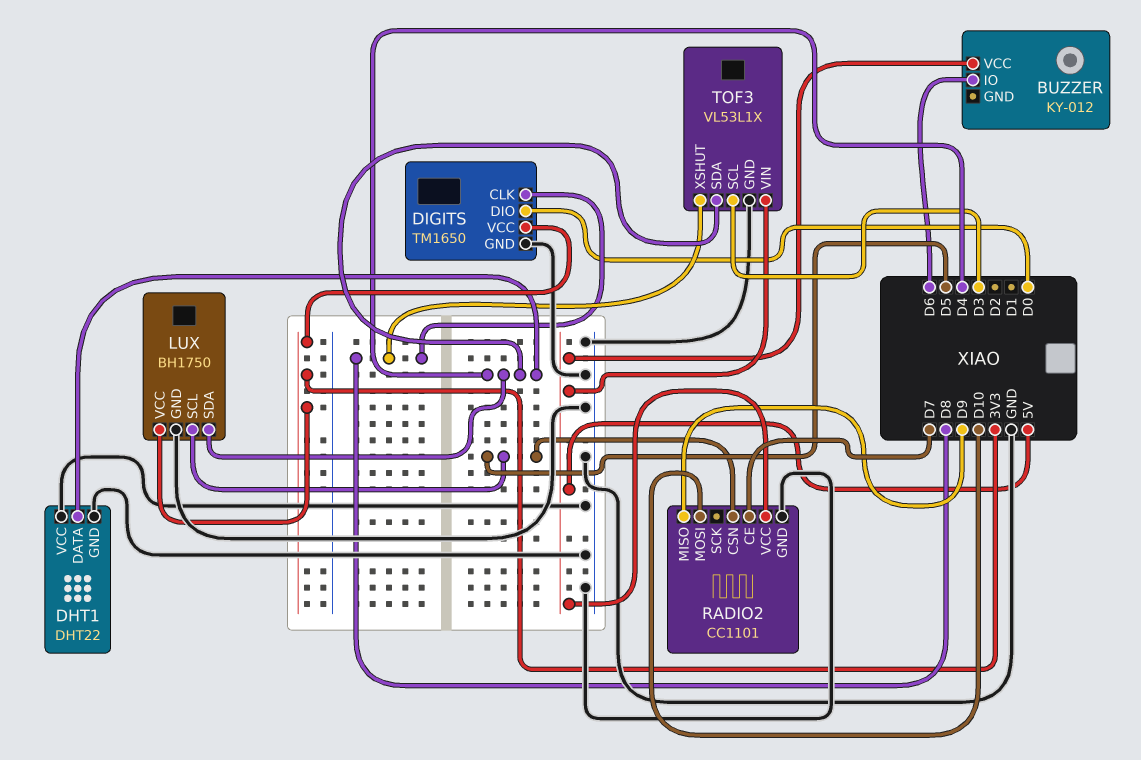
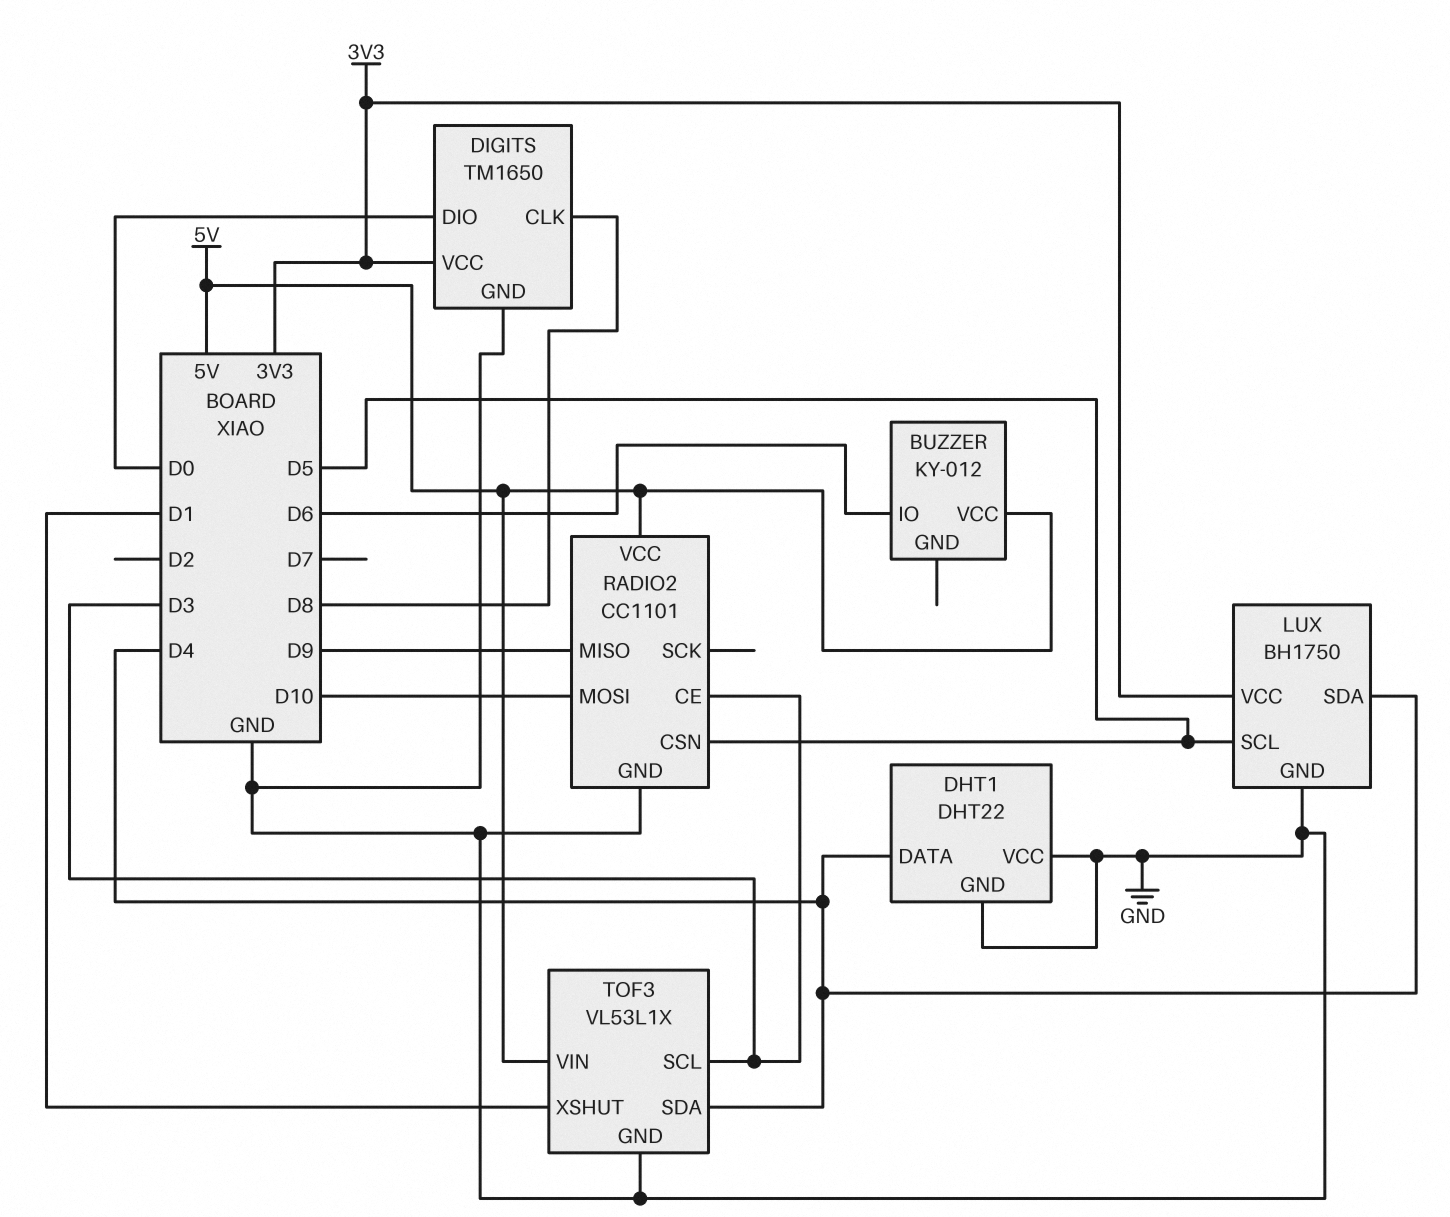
RADIO2 pin CE: D7 -> D3
TOF3 pin XSHUT: D8 -> D1

